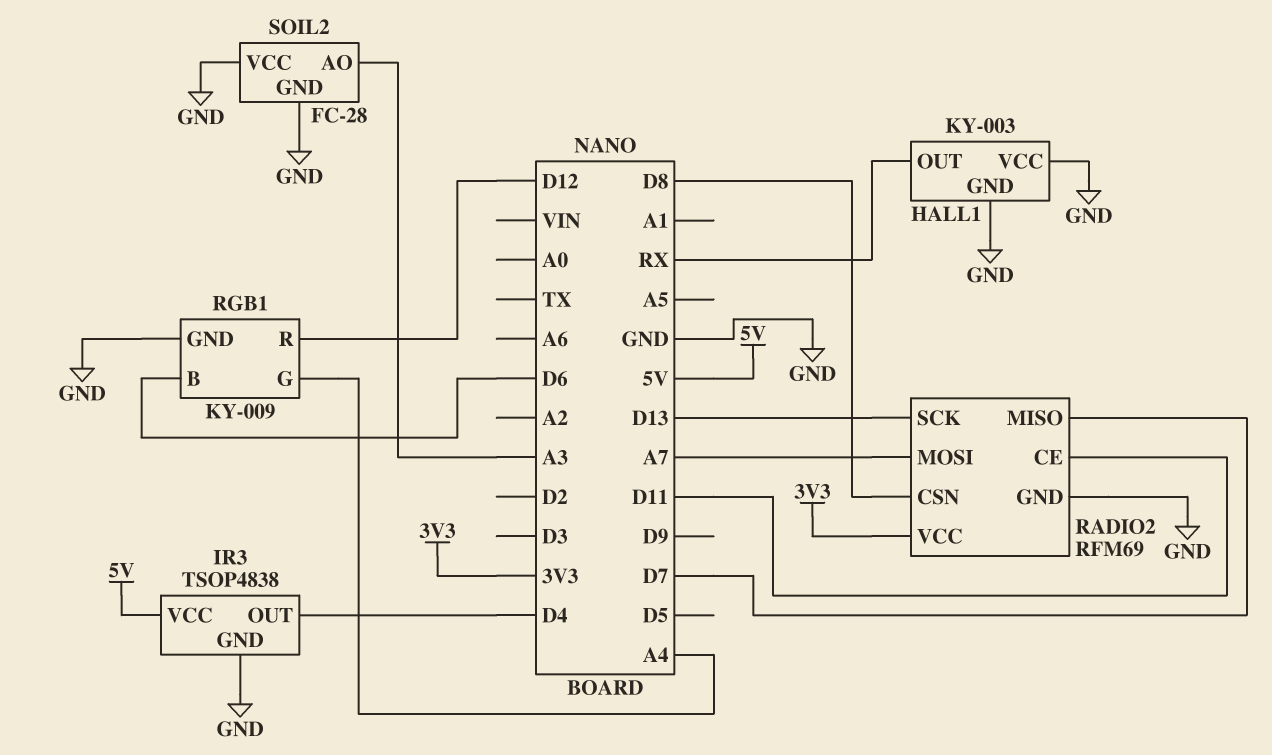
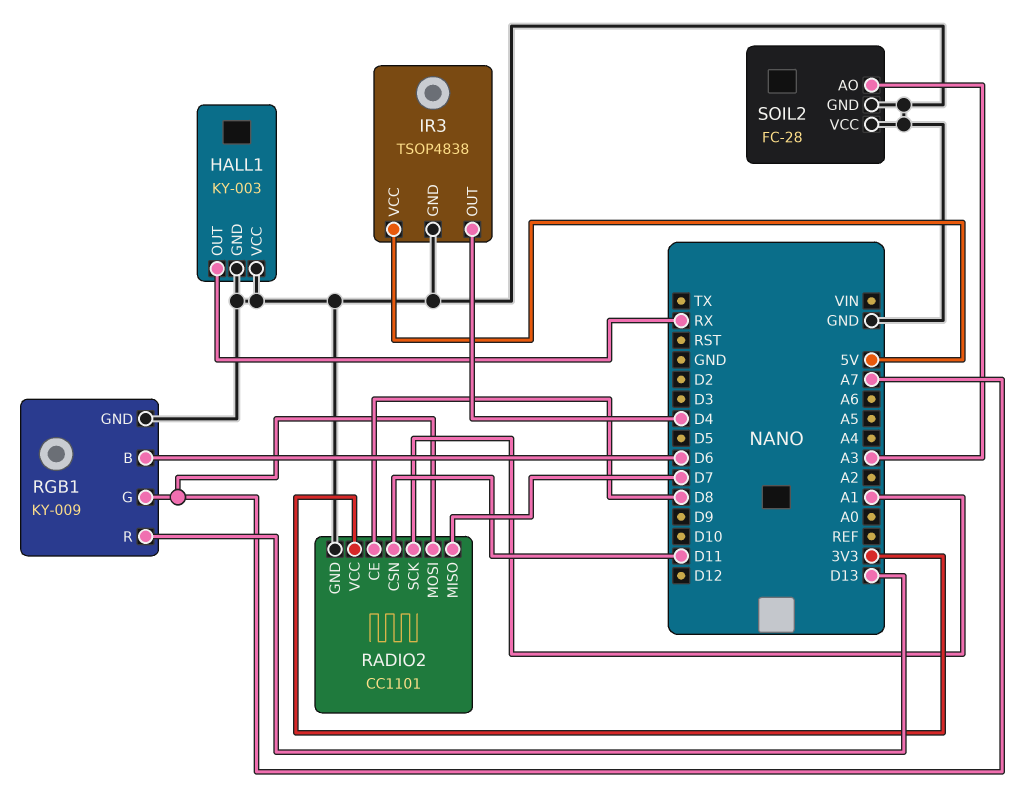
RADIO2: RFM69 -> CC1101
RADIO2 pin CE: D11 -> D8
RADIO2 pin CSN: D8 -> D11
RADIO2 pin SCK: D13 -> A1
RGB1 pin G: A4 -> A7
RGB1 pin R: D12 -> D13

